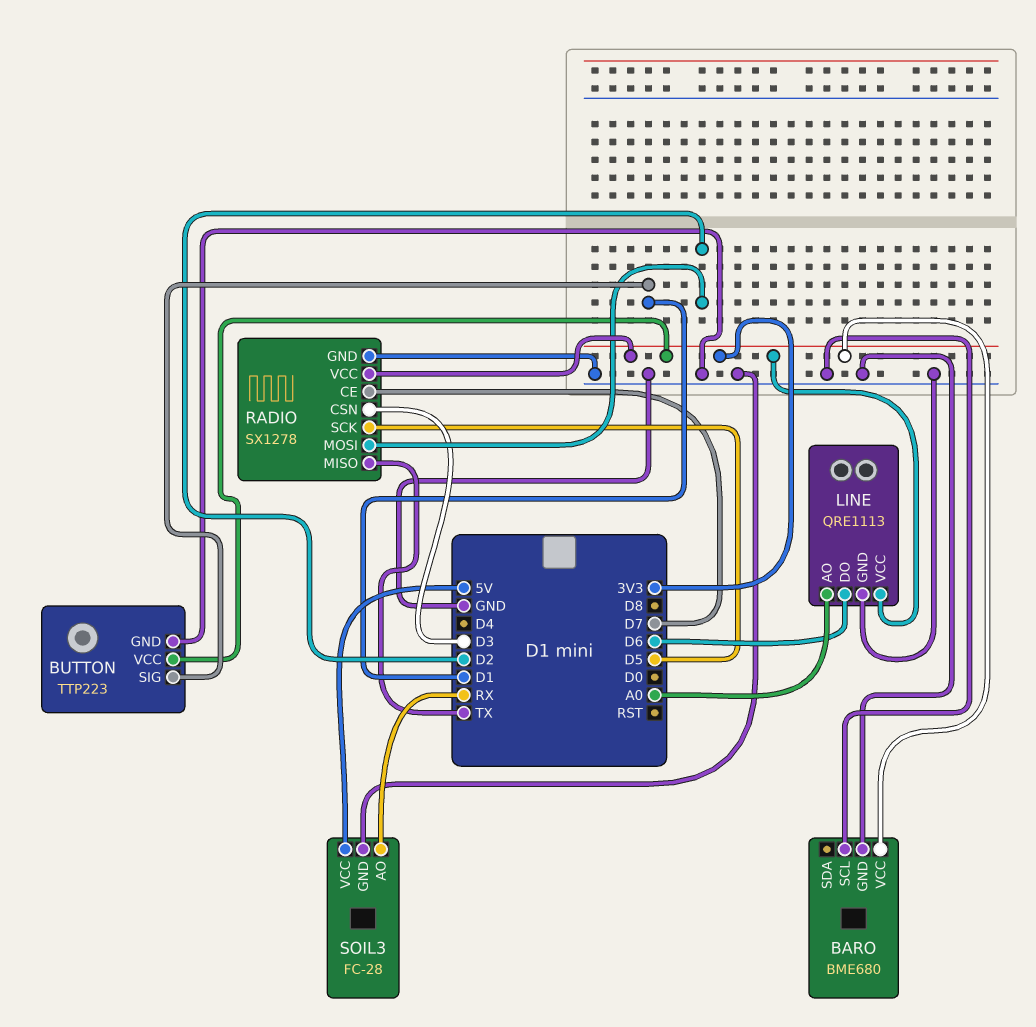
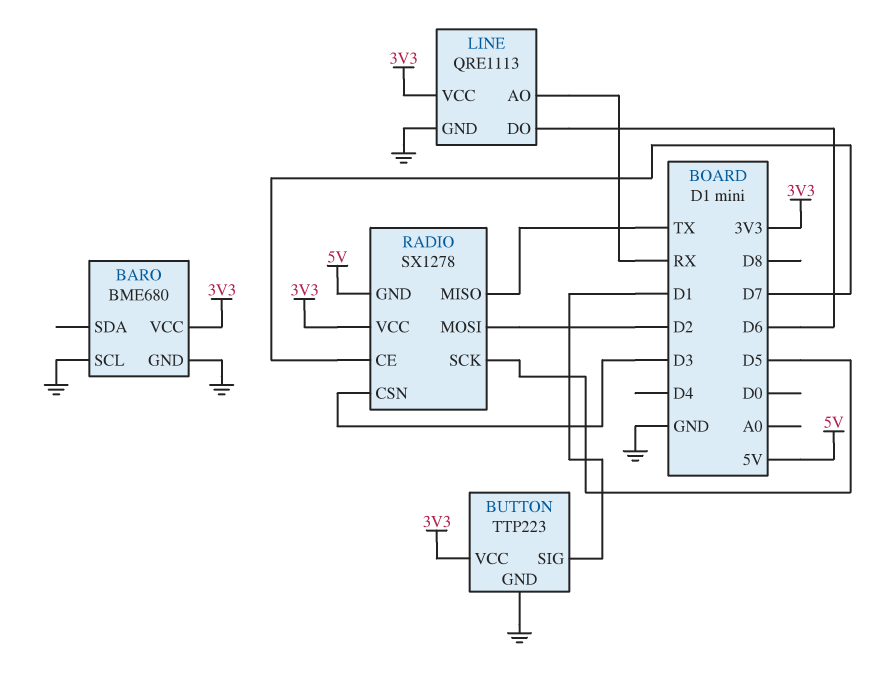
LINE pin AO: A0 -> RX
RADIO pin GND: GND -> 5V
SOIL3: FC-28 -> none
SOIL3 pin AO: RX -> none
SOIL3 pin GND: GND -> none
SOIL3 pin VCC: 5V -> none

